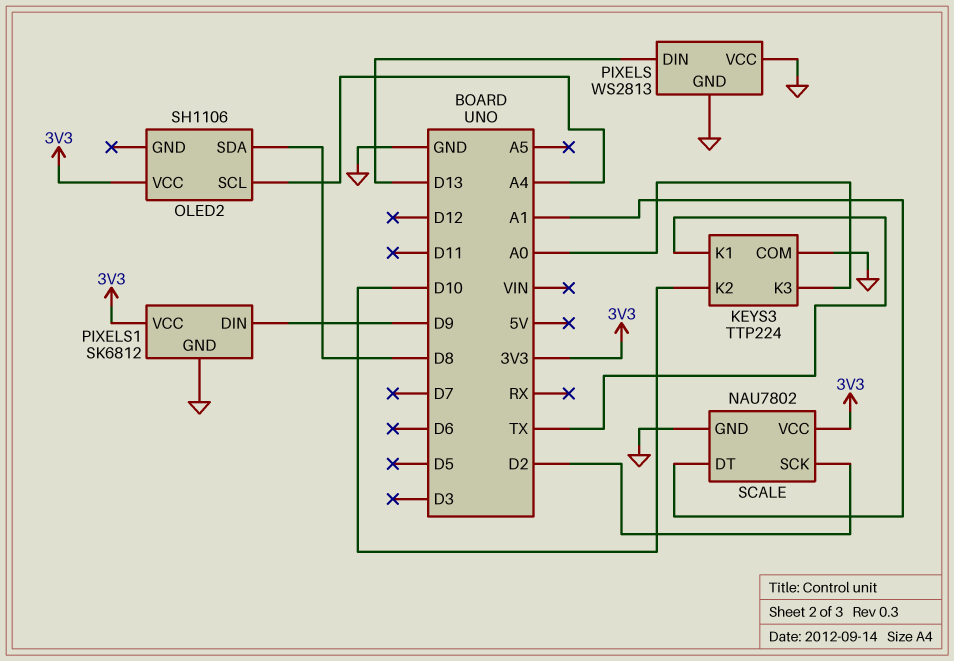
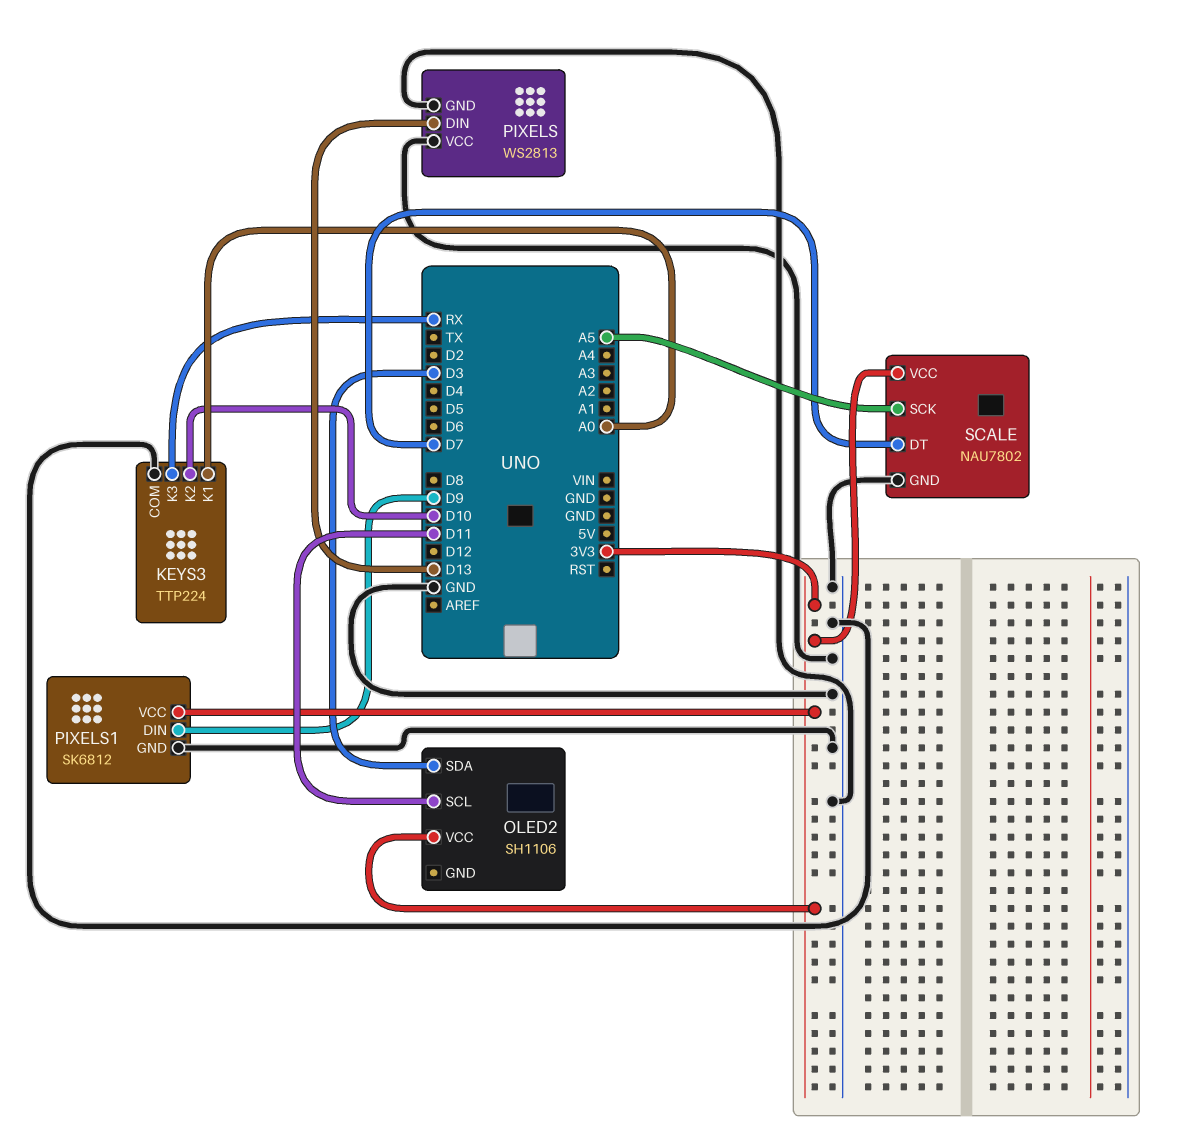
KEYS3 pin K1: TX -> A0
KEYS3 pin K3: A0 -> RX
OLED2 pin SCL: A4 -> D11
OLED2 pin SDA: D8 -> D3
SCALE pin DT: A1 -> D7
SCALE pin SCK: D2 -> A5

